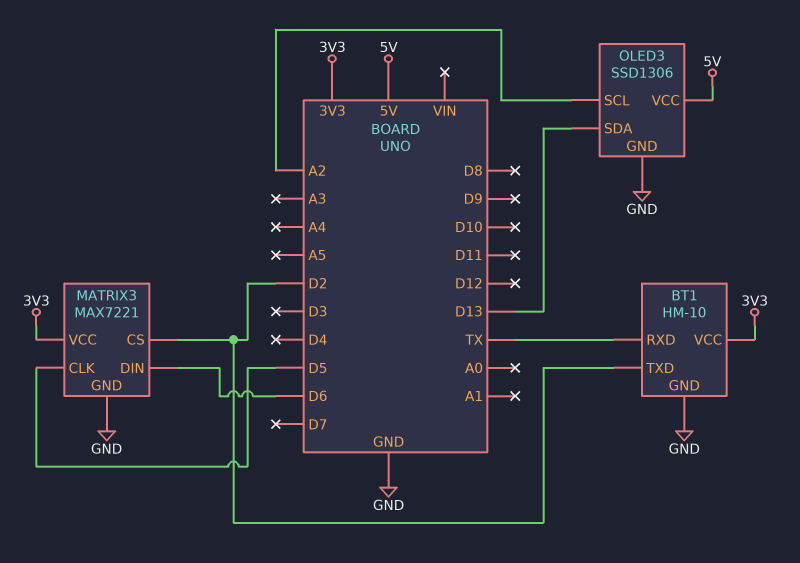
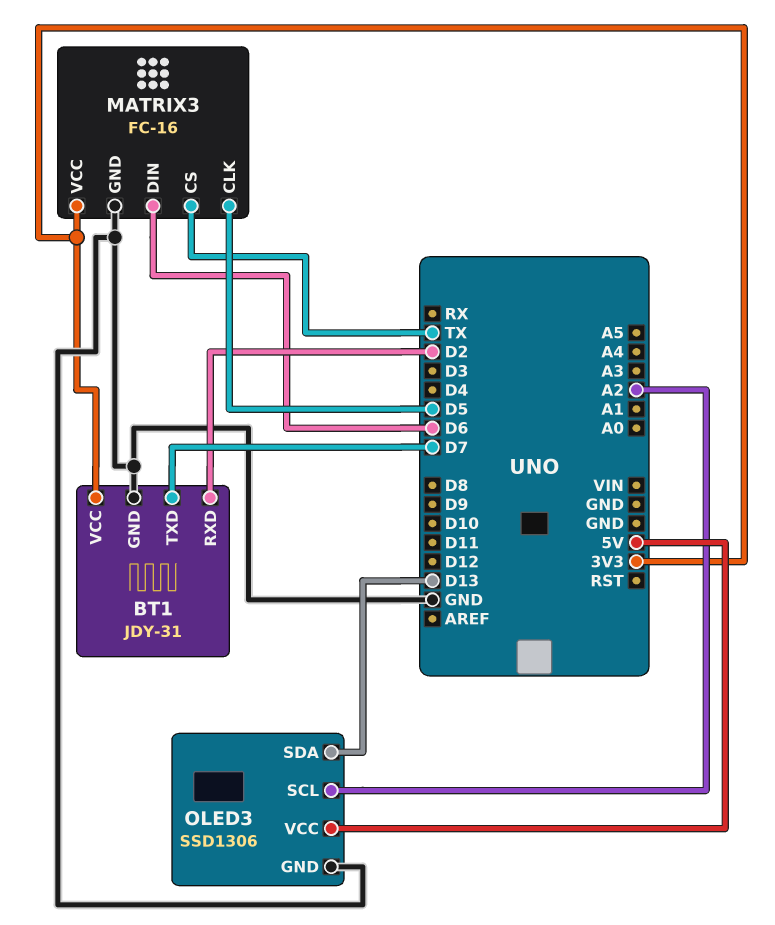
BT1: HM-10 -> JDY-31
BT1 pin RXD: TX -> D2
BT1 pin TXD: D2 -> D7
MATRIX3: MAX7221 -> FC-16
MATRIX3 pin CS: D2 -> TX

